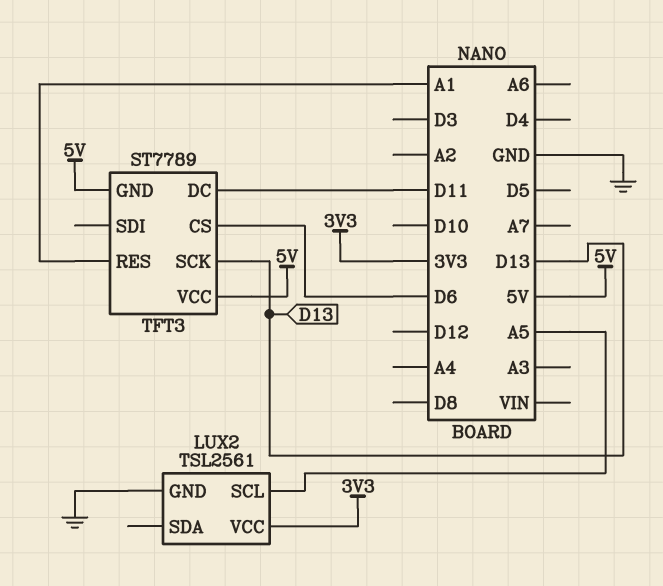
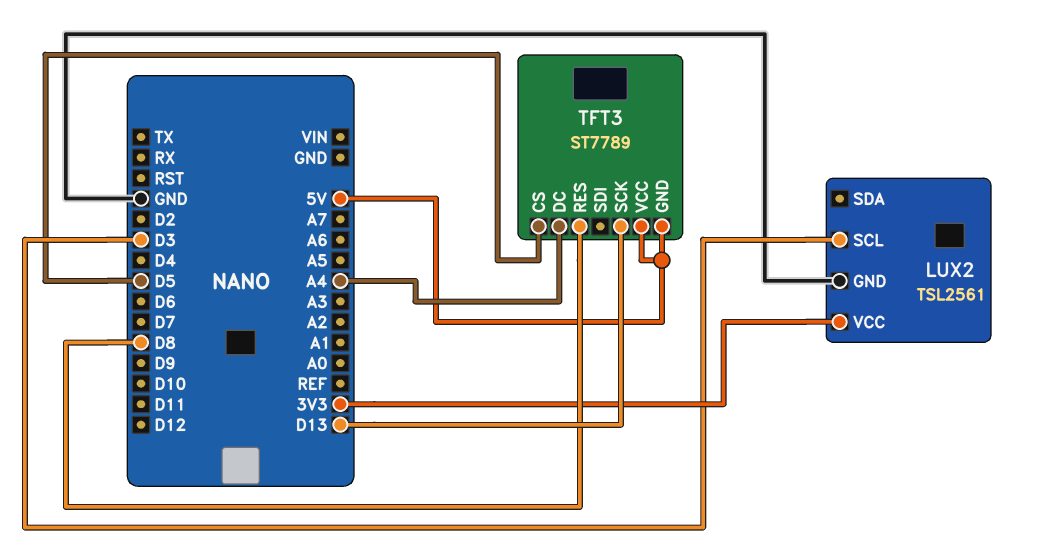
LUX2 pin SCL: A5 -> D3
TFT3 pin CS: D6 -> D5
TFT3 pin DC: D11 -> A4
TFT3 pin RES: A1 -> D8

